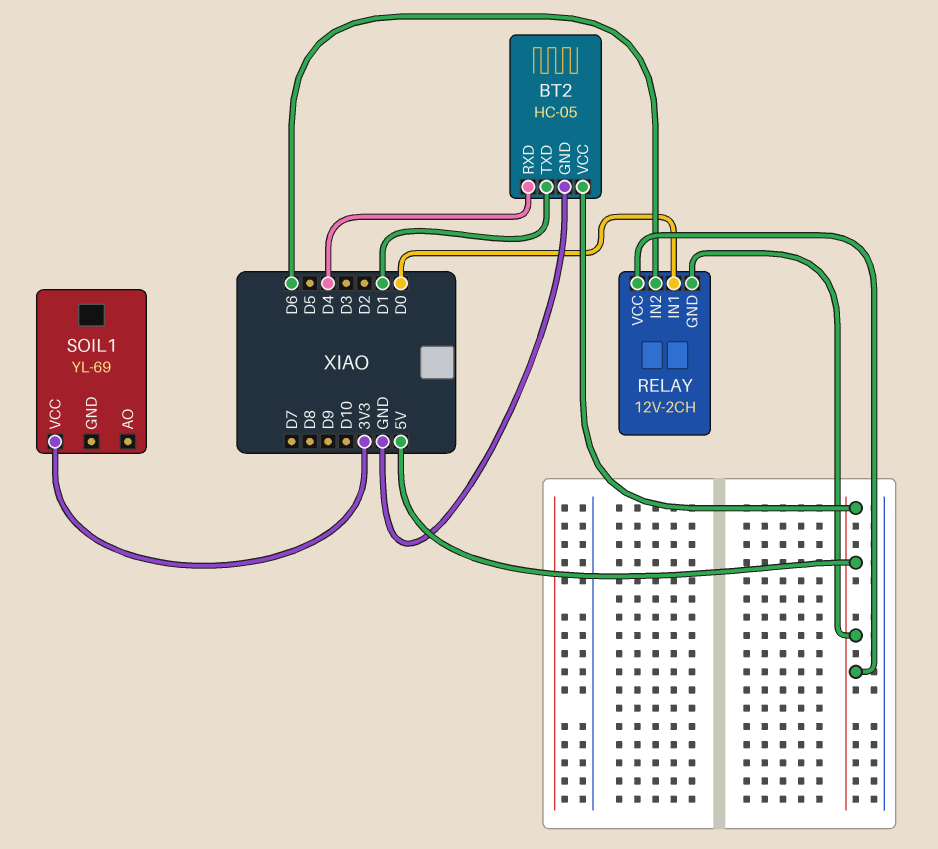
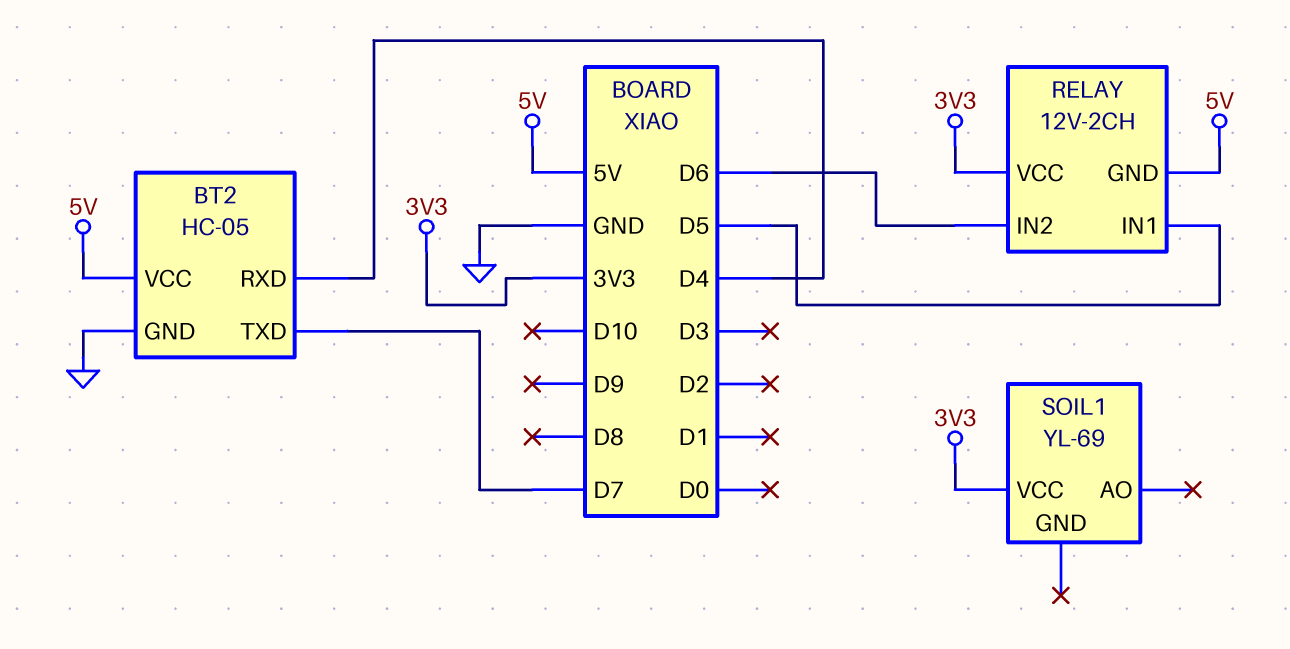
BT2 pin TXD: D1 -> D7
RELAY pin IN1: D0 -> D5
RELAY pin VCC: 5V -> 3V3

